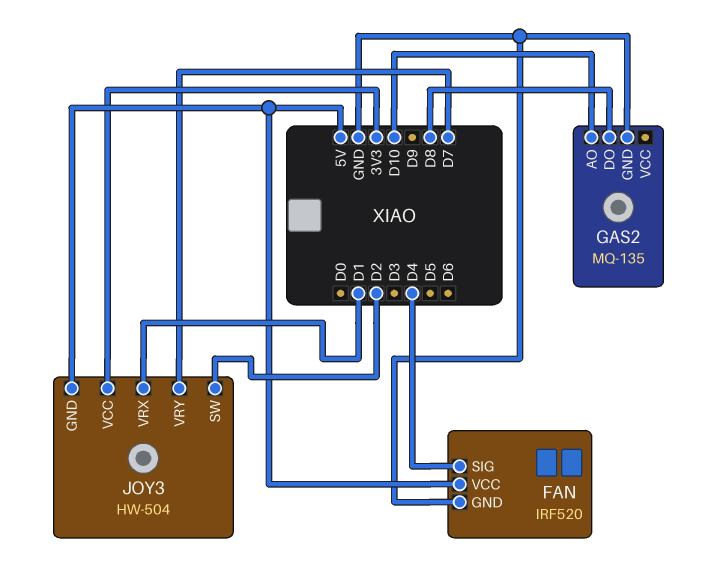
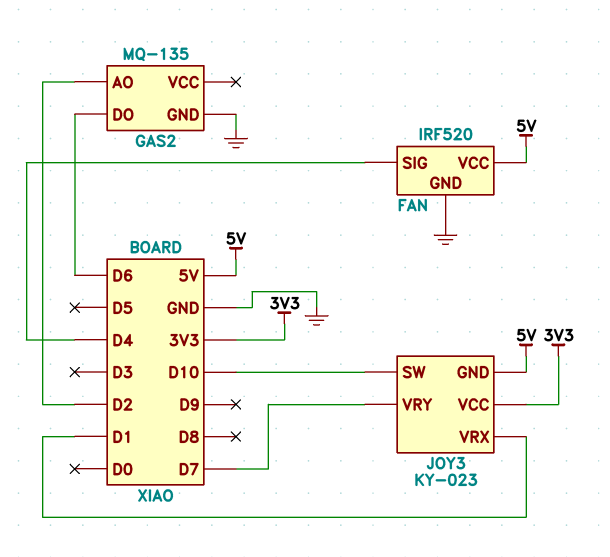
GAS2 pin AO: D10 -> D2
GAS2 pin DO: D8 -> D6
JOY3: HW-504 -> KY-023
JOY3 pin SW: D2 -> D10

